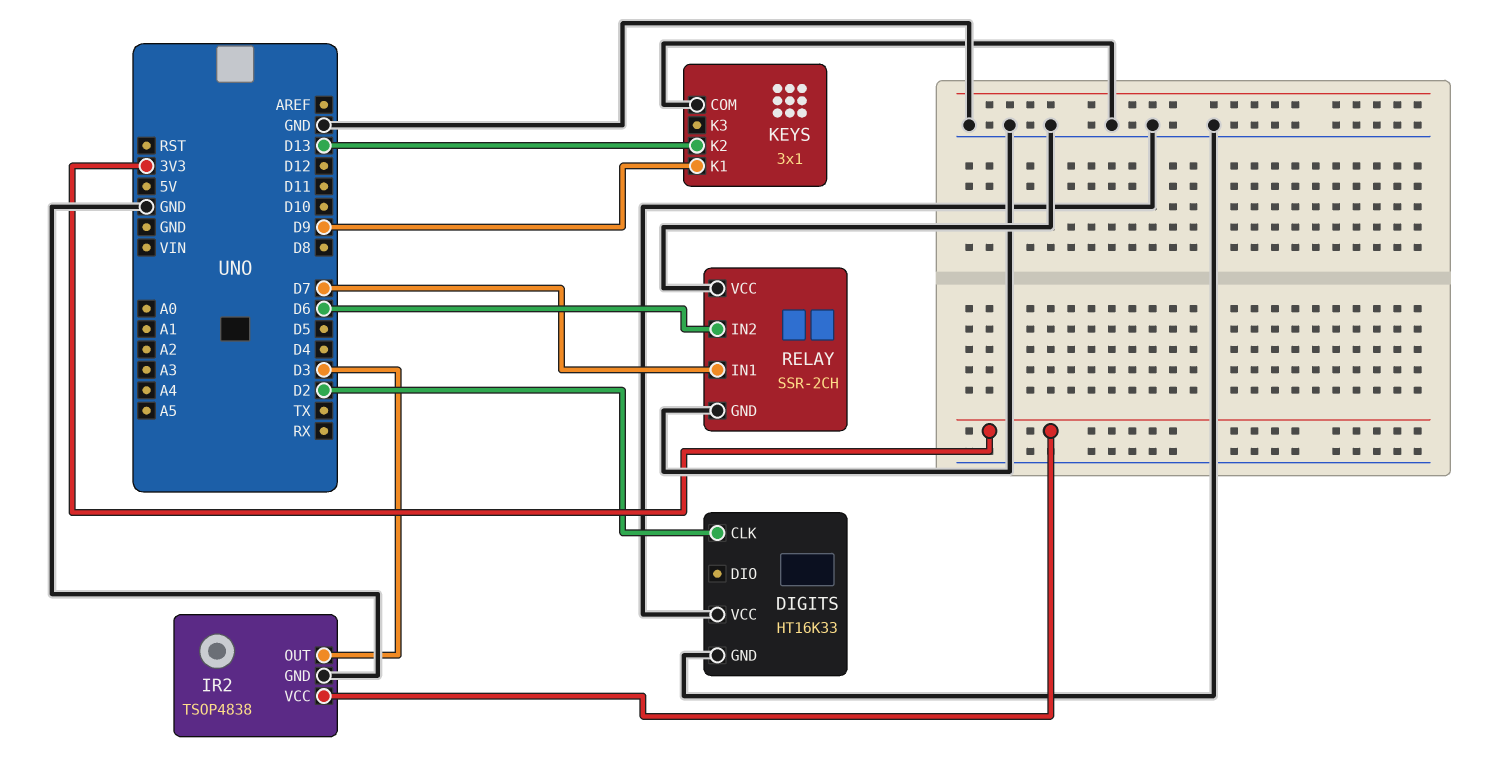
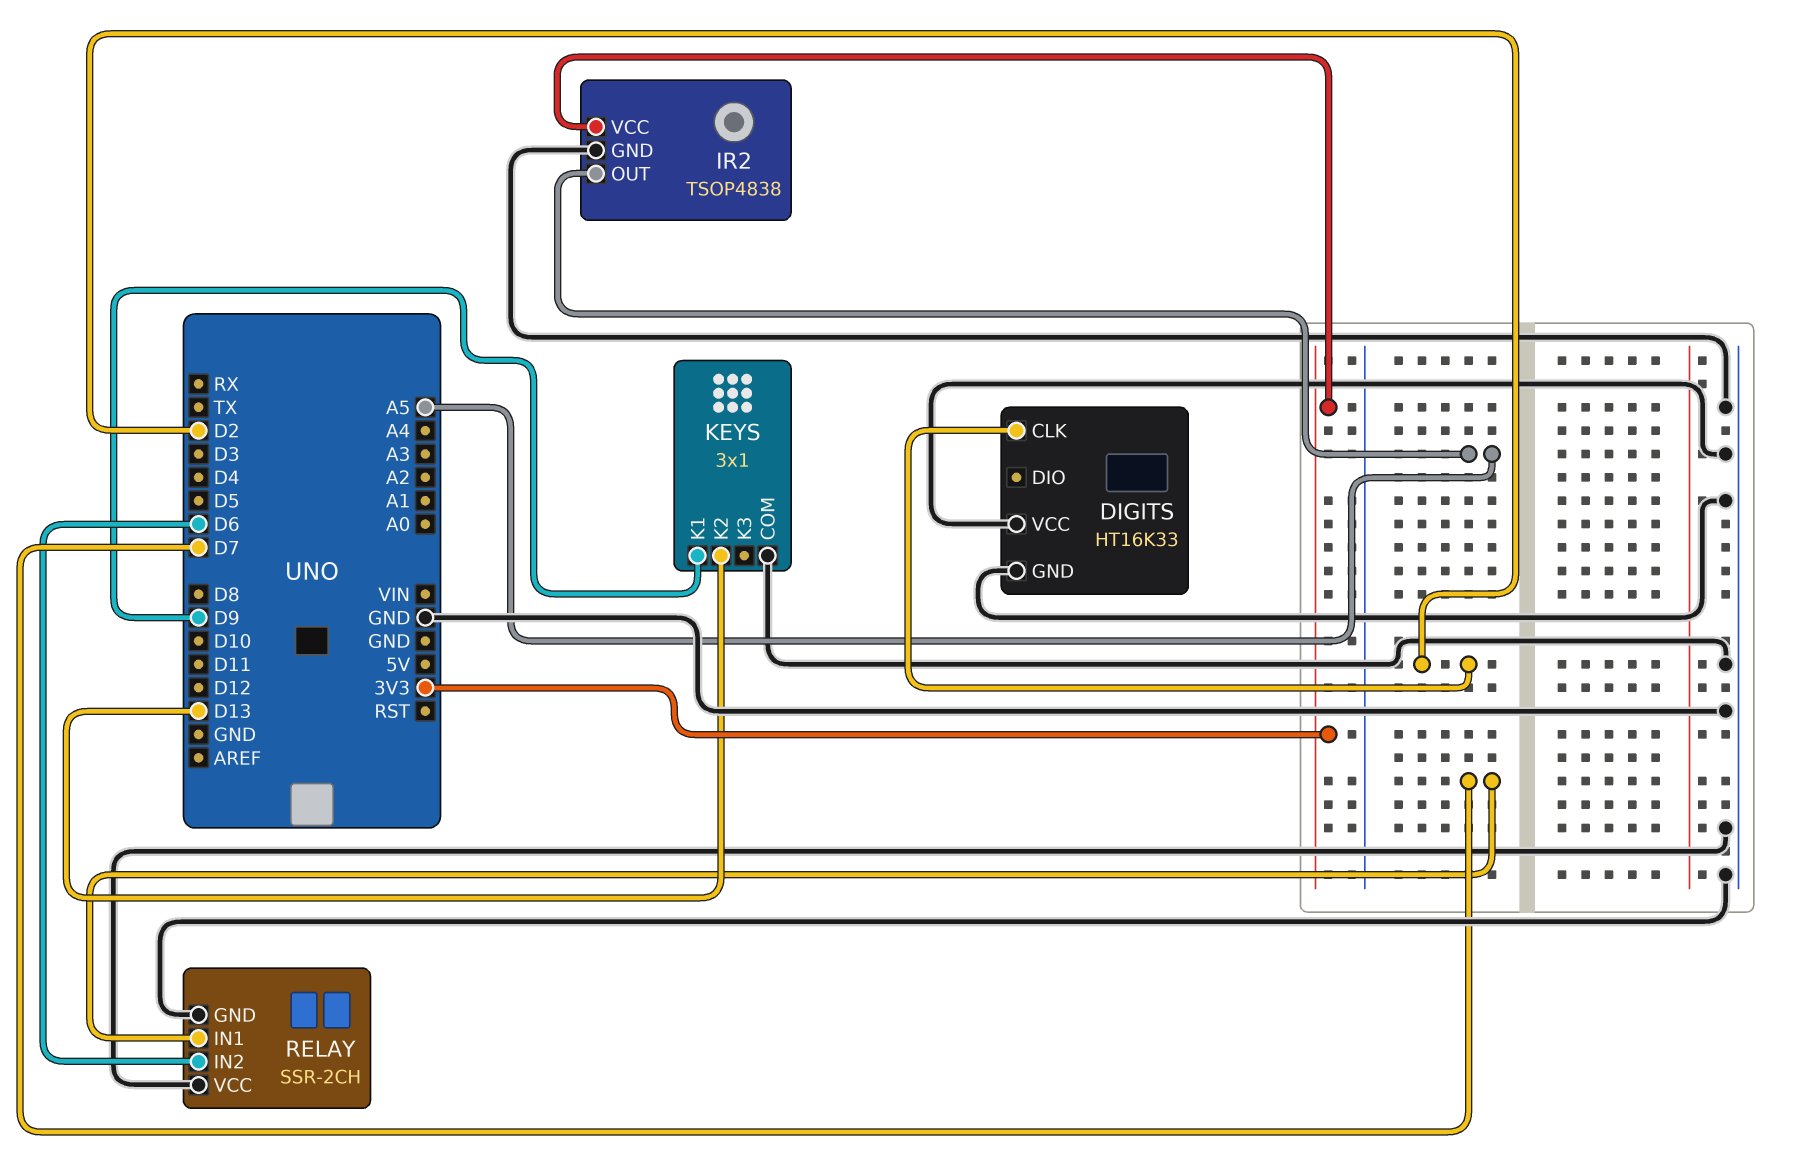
IR2 pin OUT: D3 -> A5

